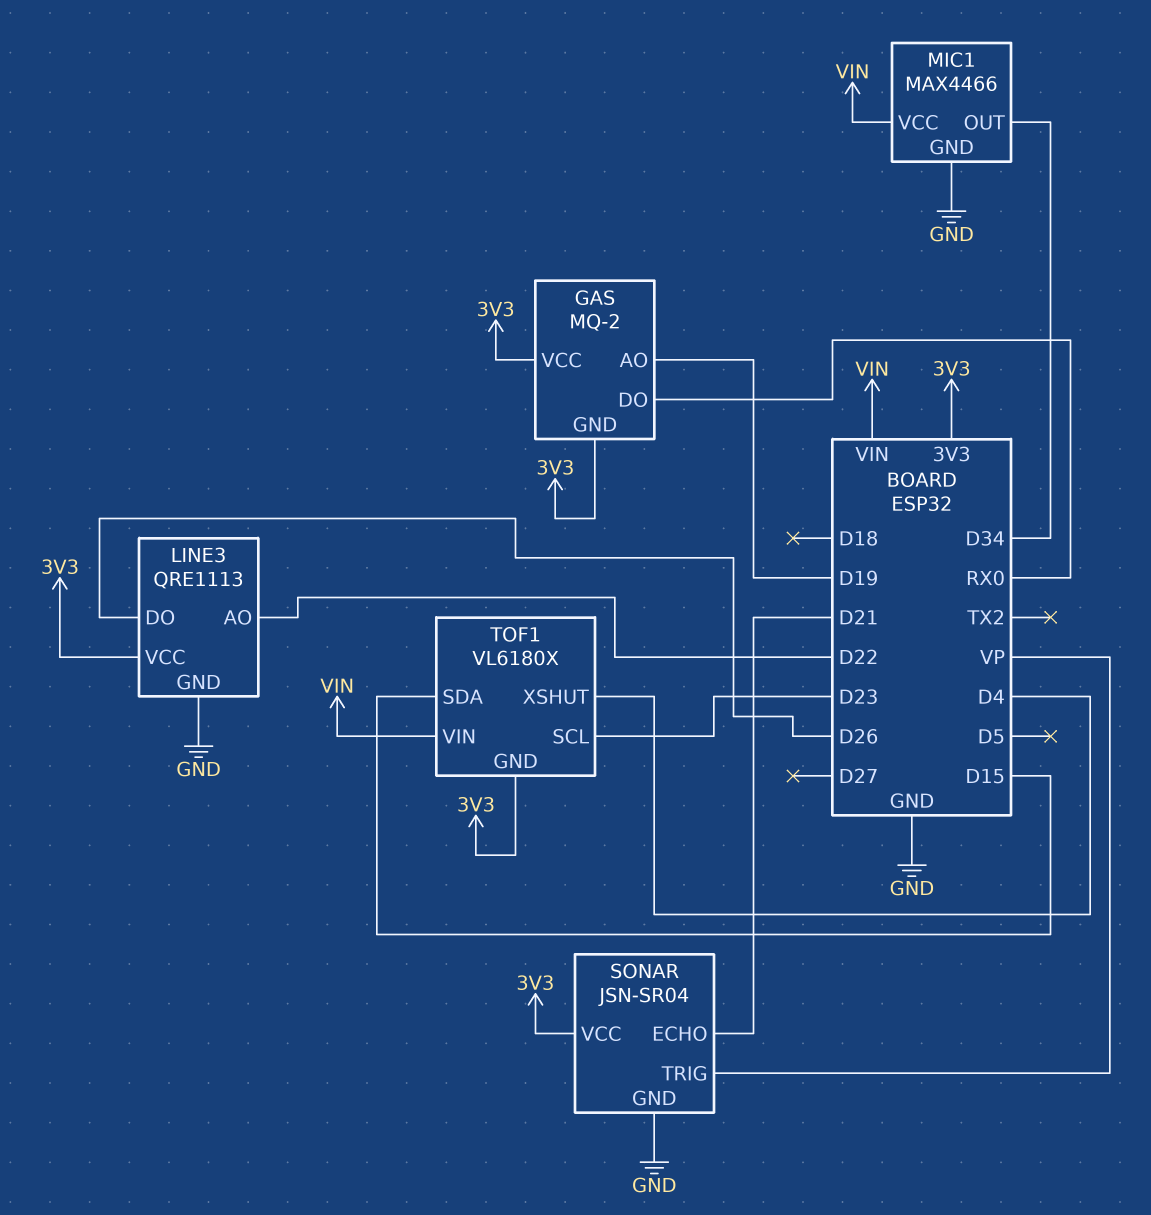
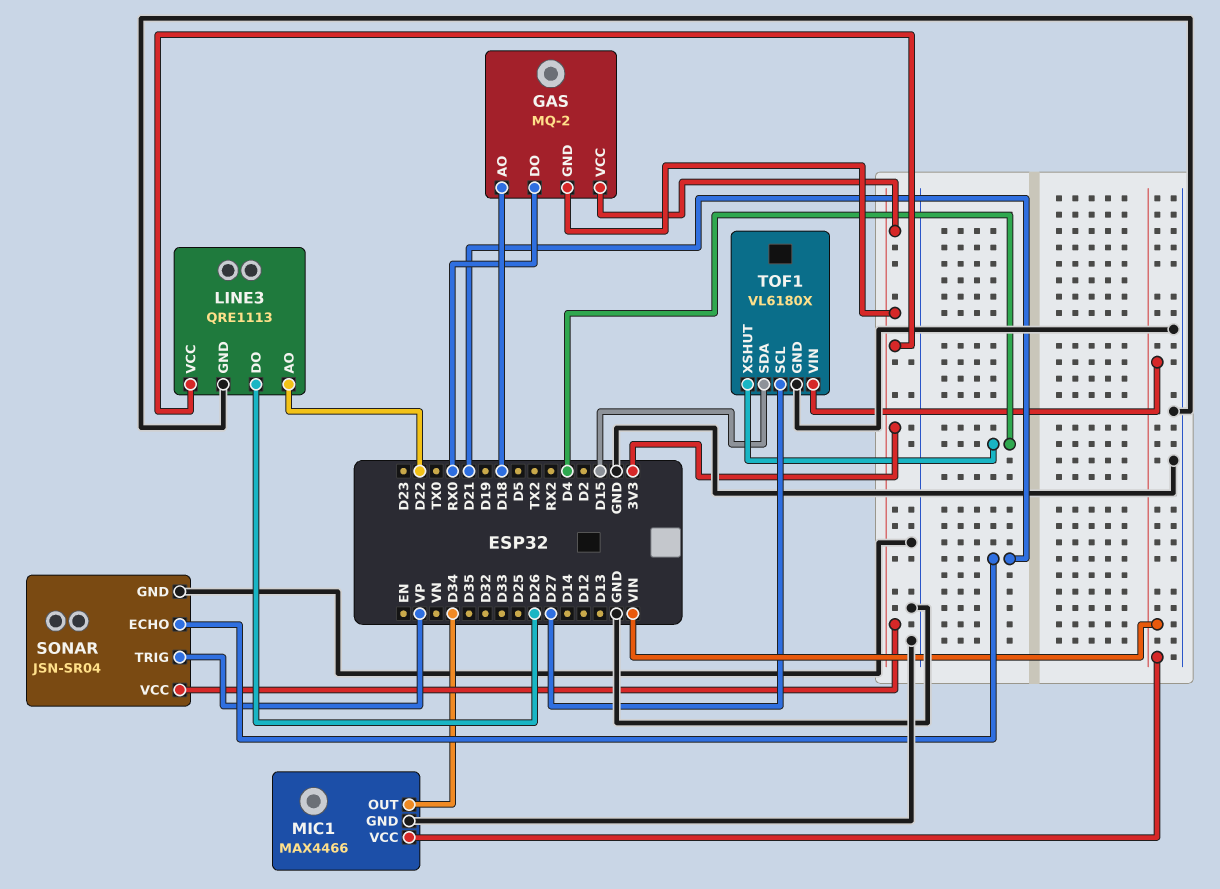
GAS pin AO: D19 -> D18
TOF1 pin GND: 3V3 -> GND
TOF1 pin SCL: D23 -> D27

